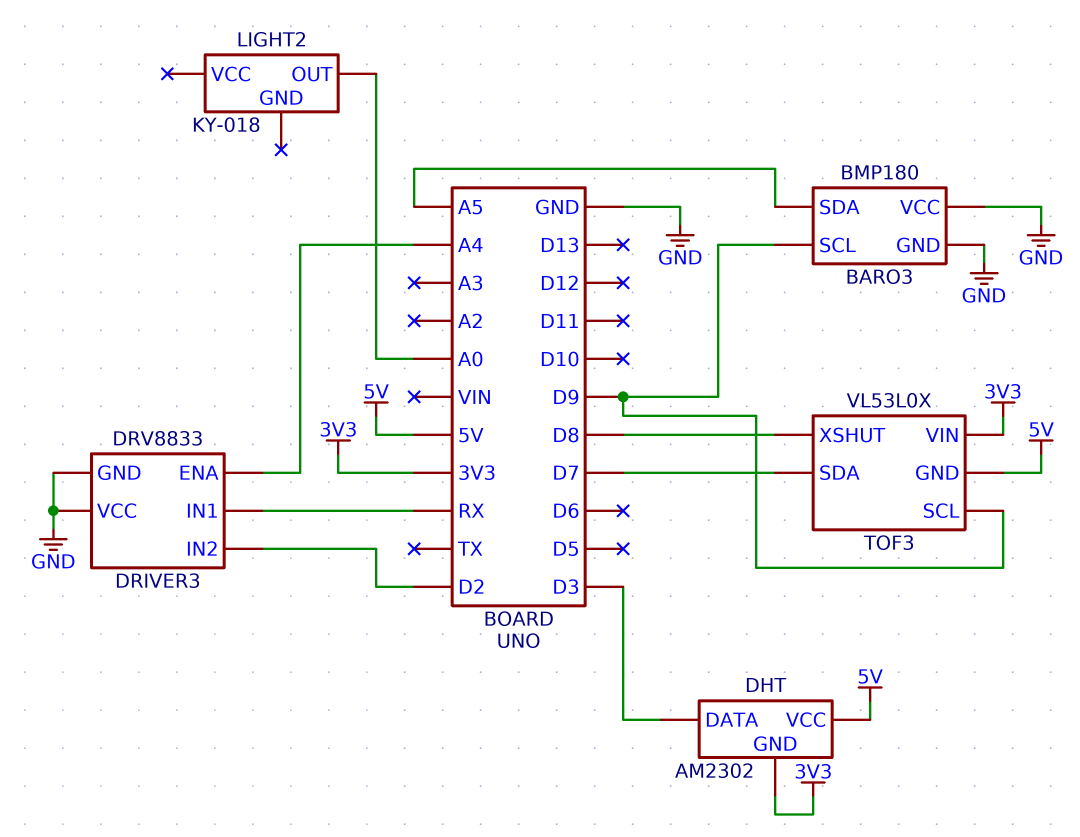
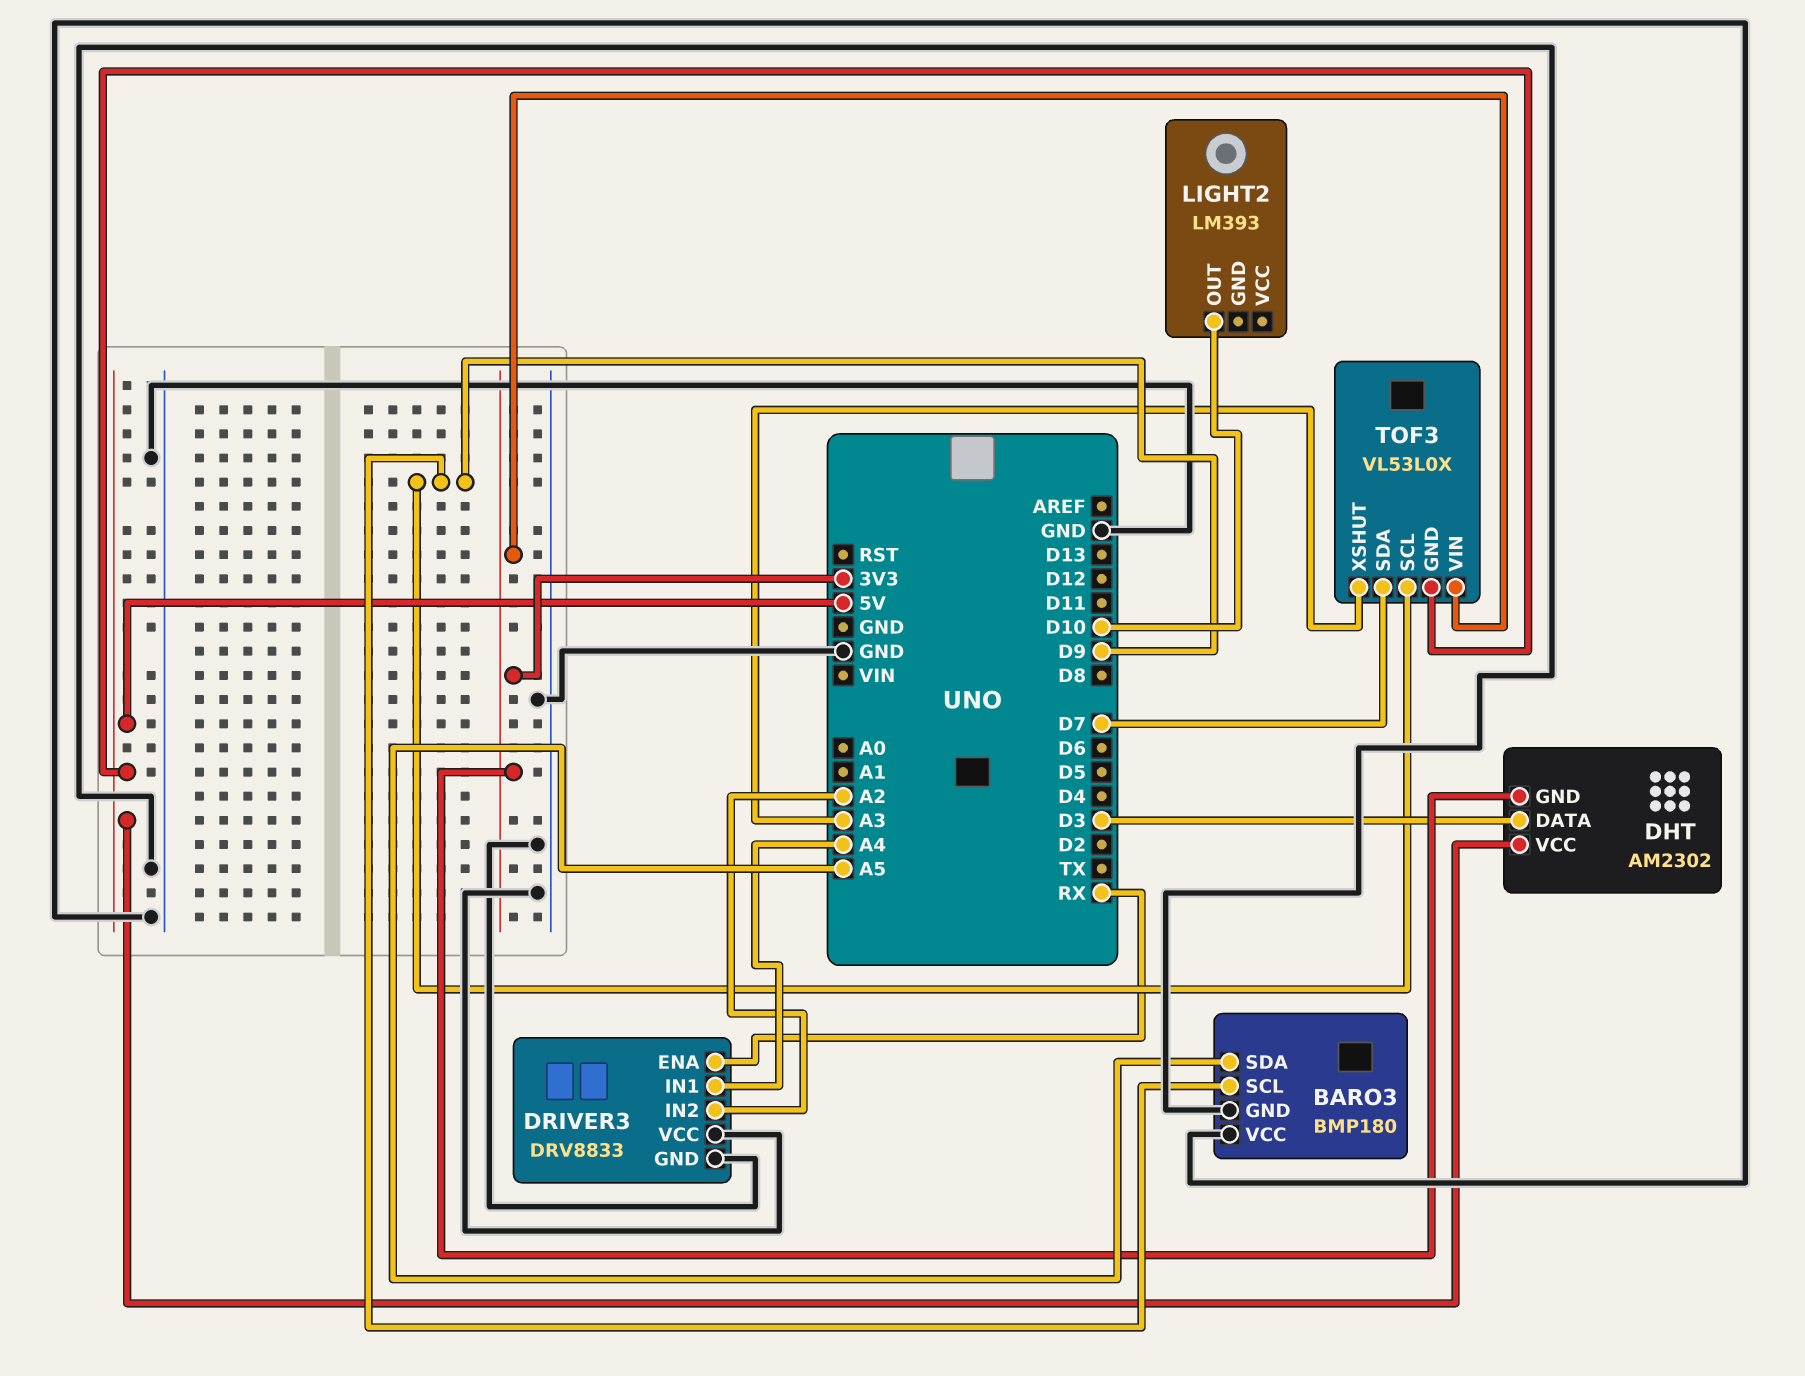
DRIVER3 pin ENA: A4 -> RX
DRIVER3 pin IN1: RX -> A4
DRIVER3 pin IN2: D2 -> A2
LIGHT2: KY-018 -> LM393
LIGHT2 pin OUT: A0 -> D10
TOF3 pin XSHUT: D8 -> A3

